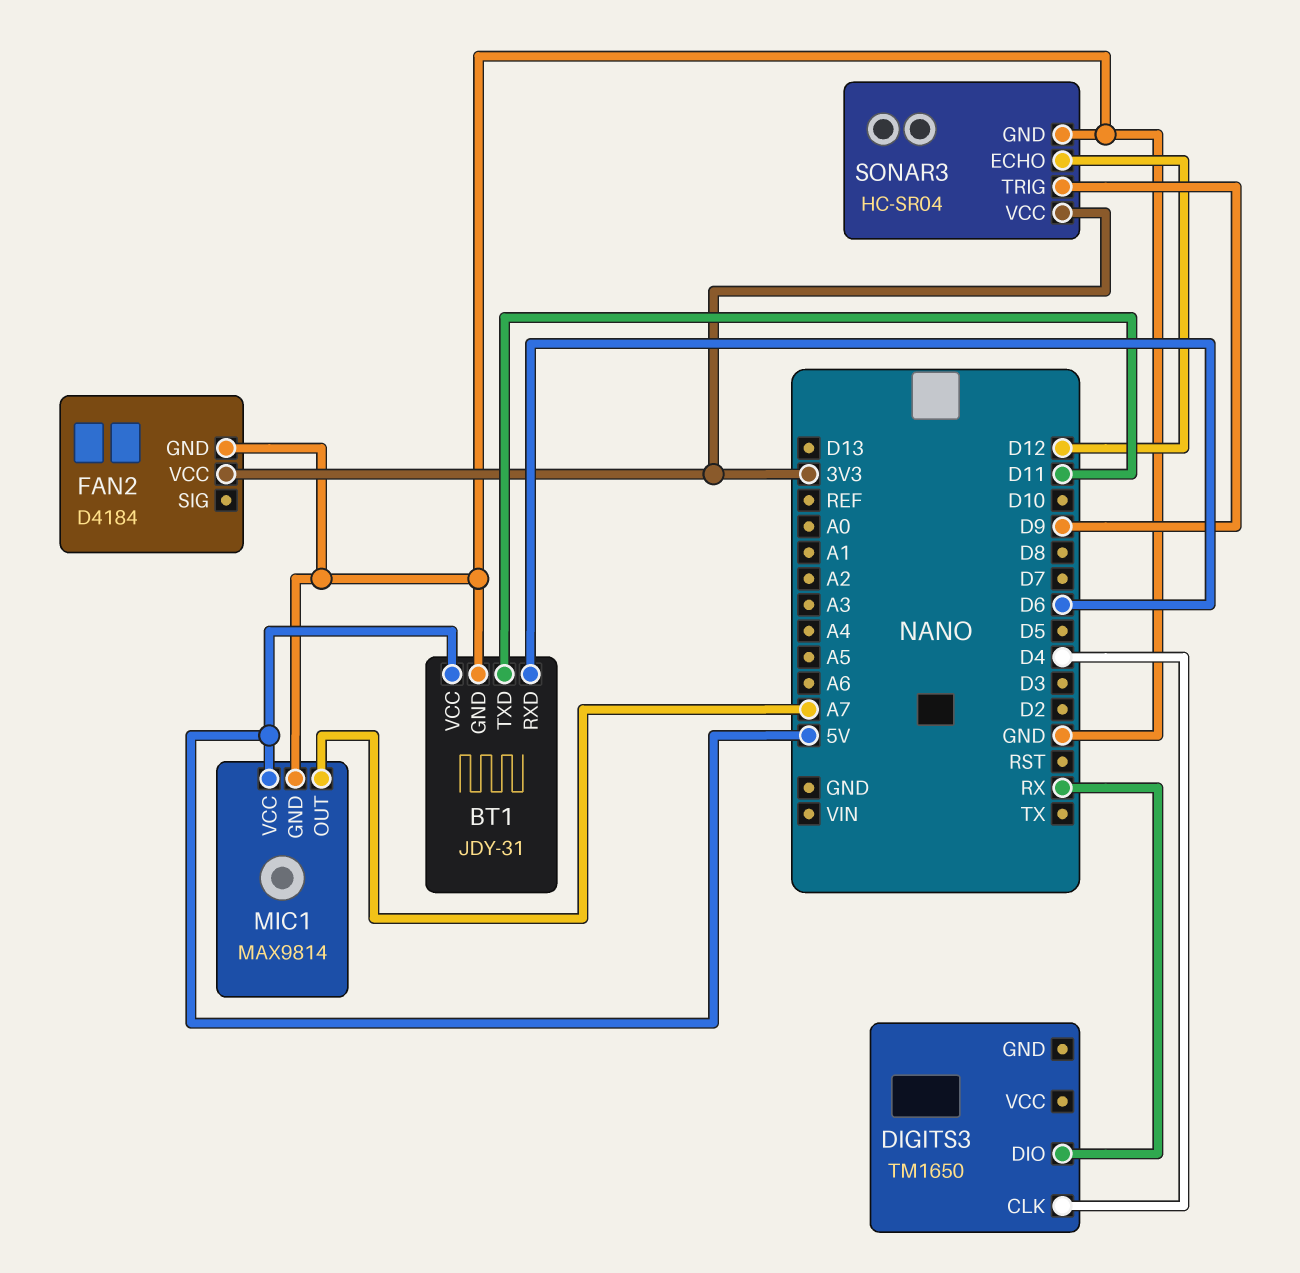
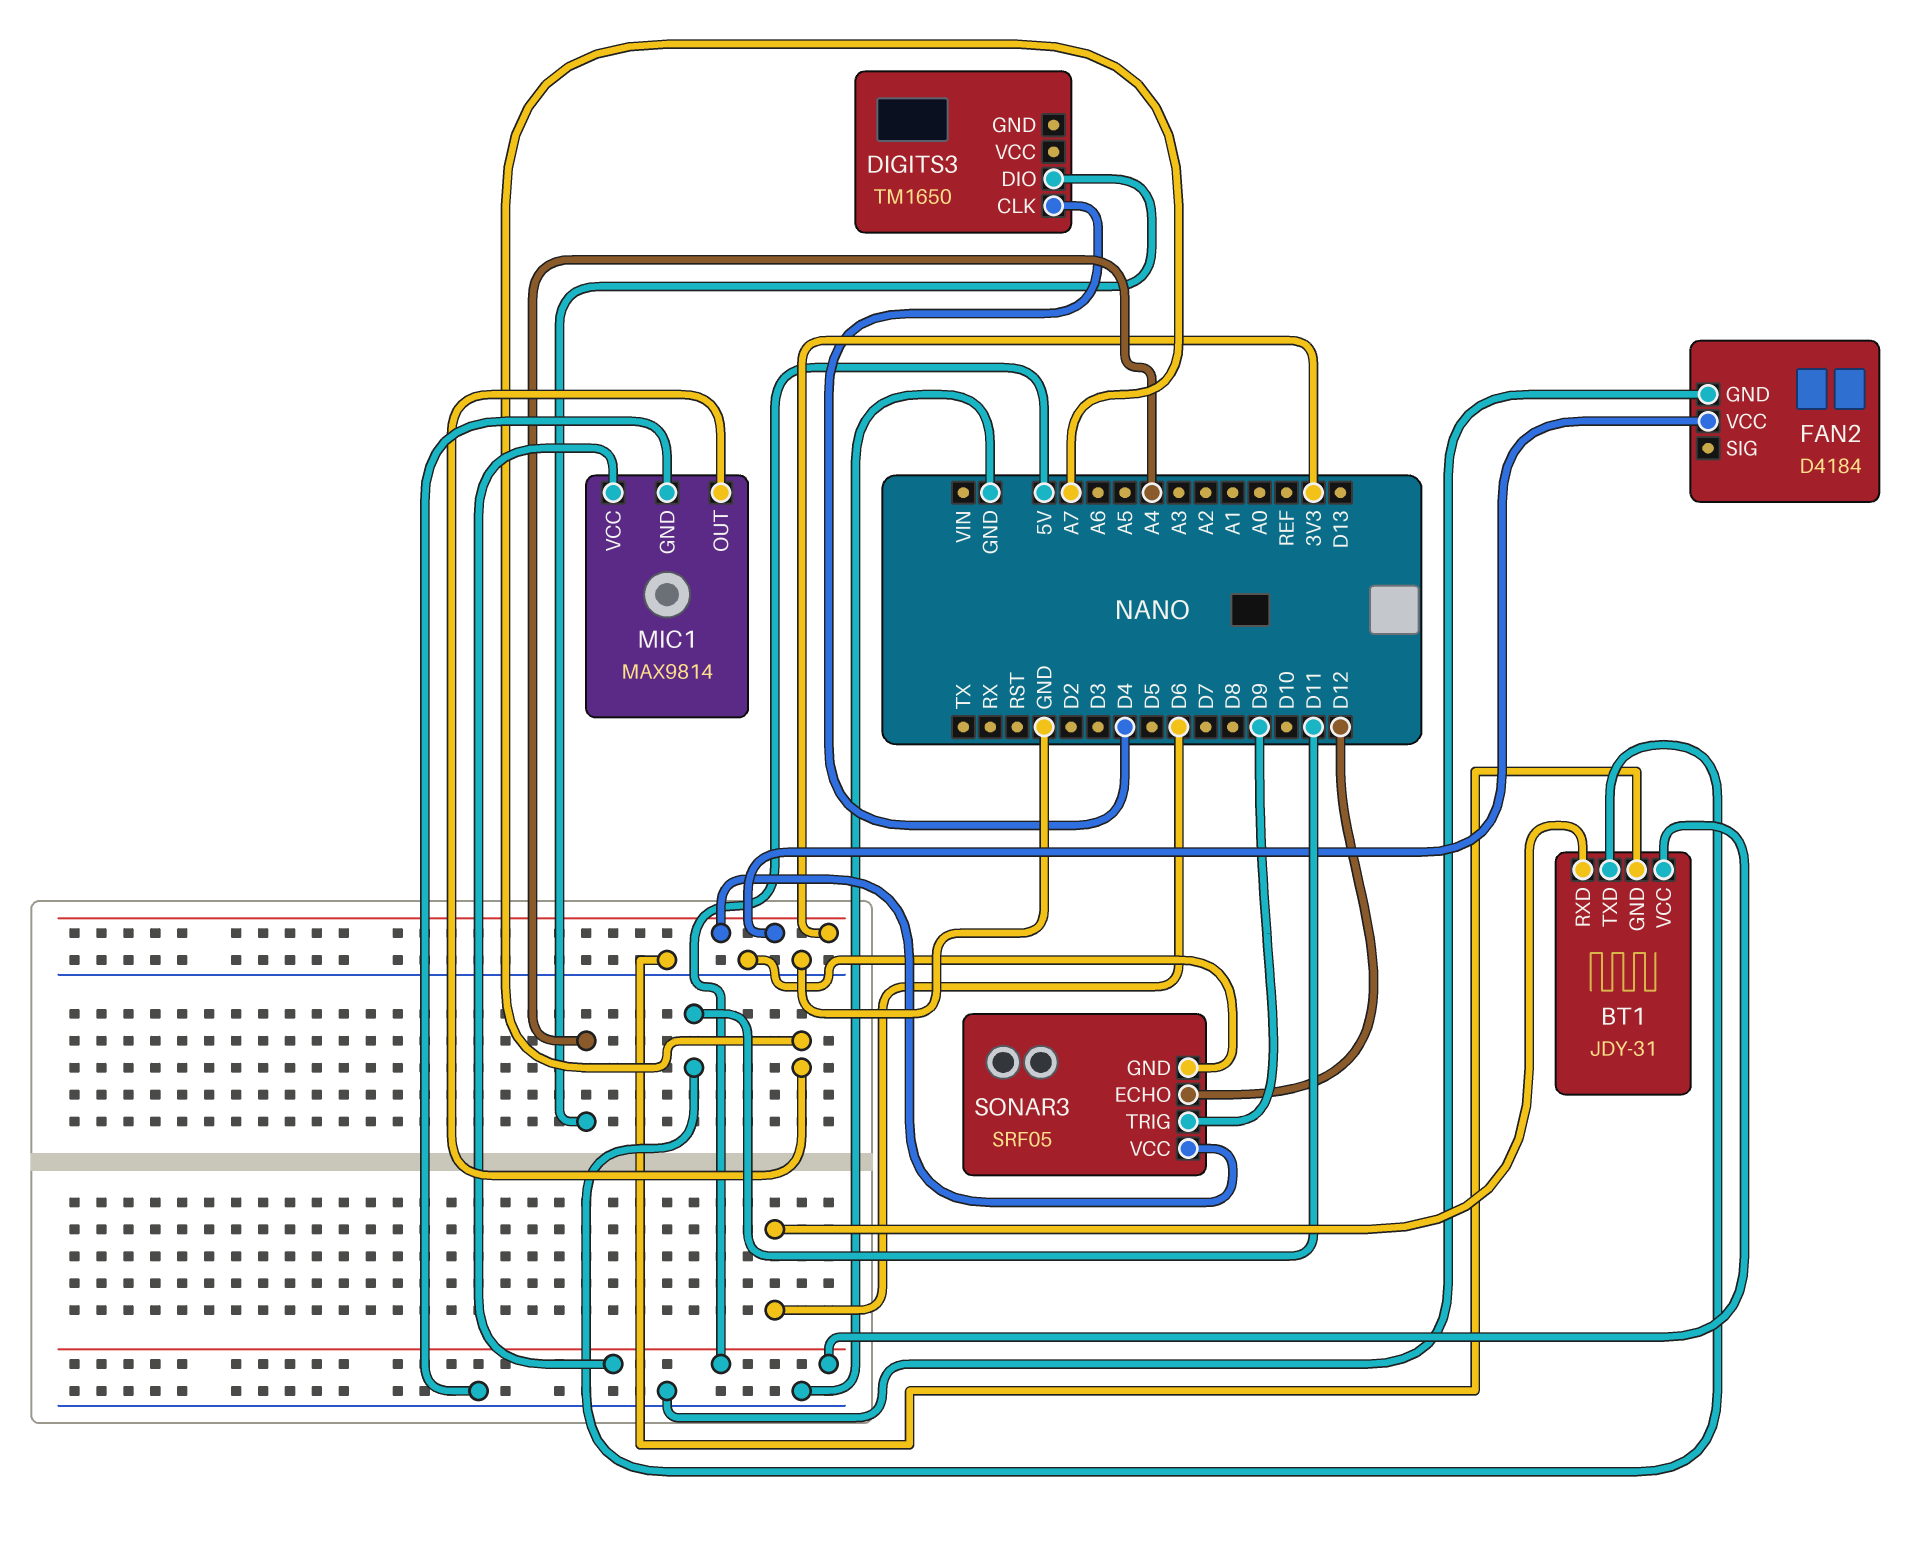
DIGITS3 pin DIO: RX -> A4
SONAR3: HC-SR04 -> SRF05

